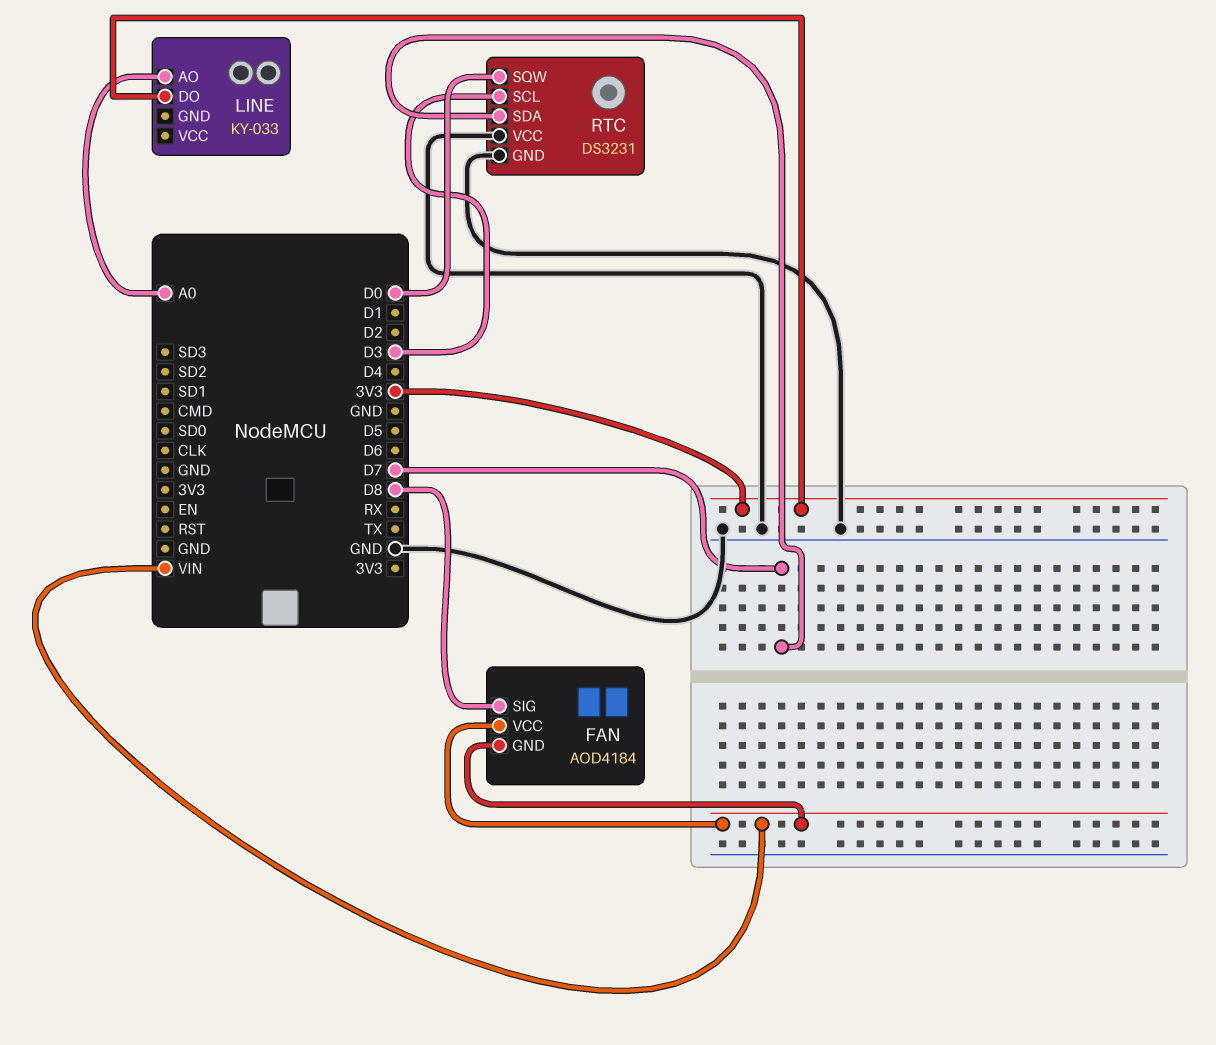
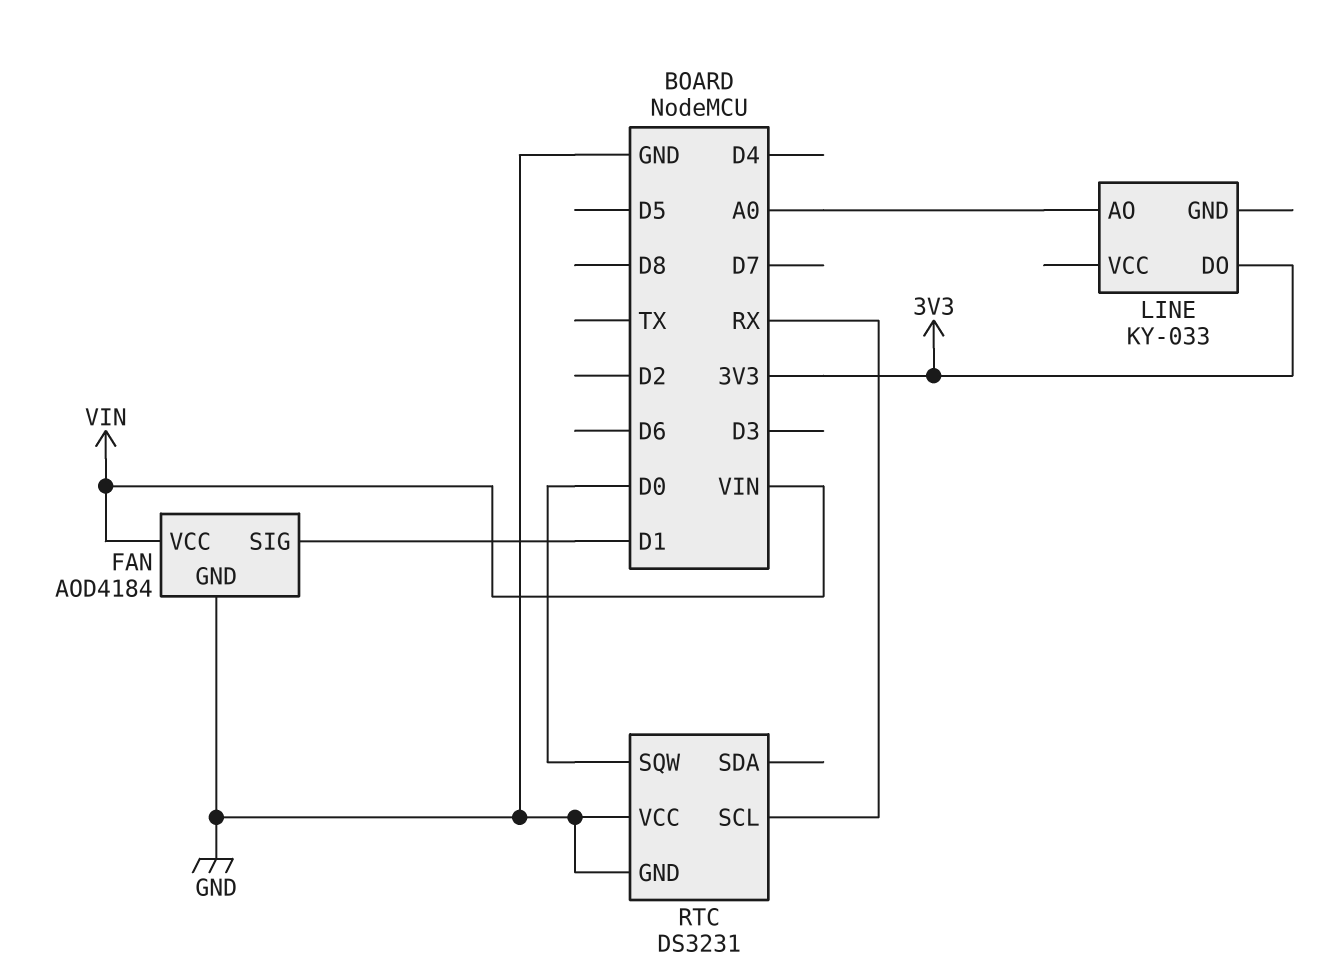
FAN pin GND: VIN -> GND
FAN pin SIG: D8 -> D1
RTC pin SCL: D3 -> RX
RTC pin SDA: D7 -> none

